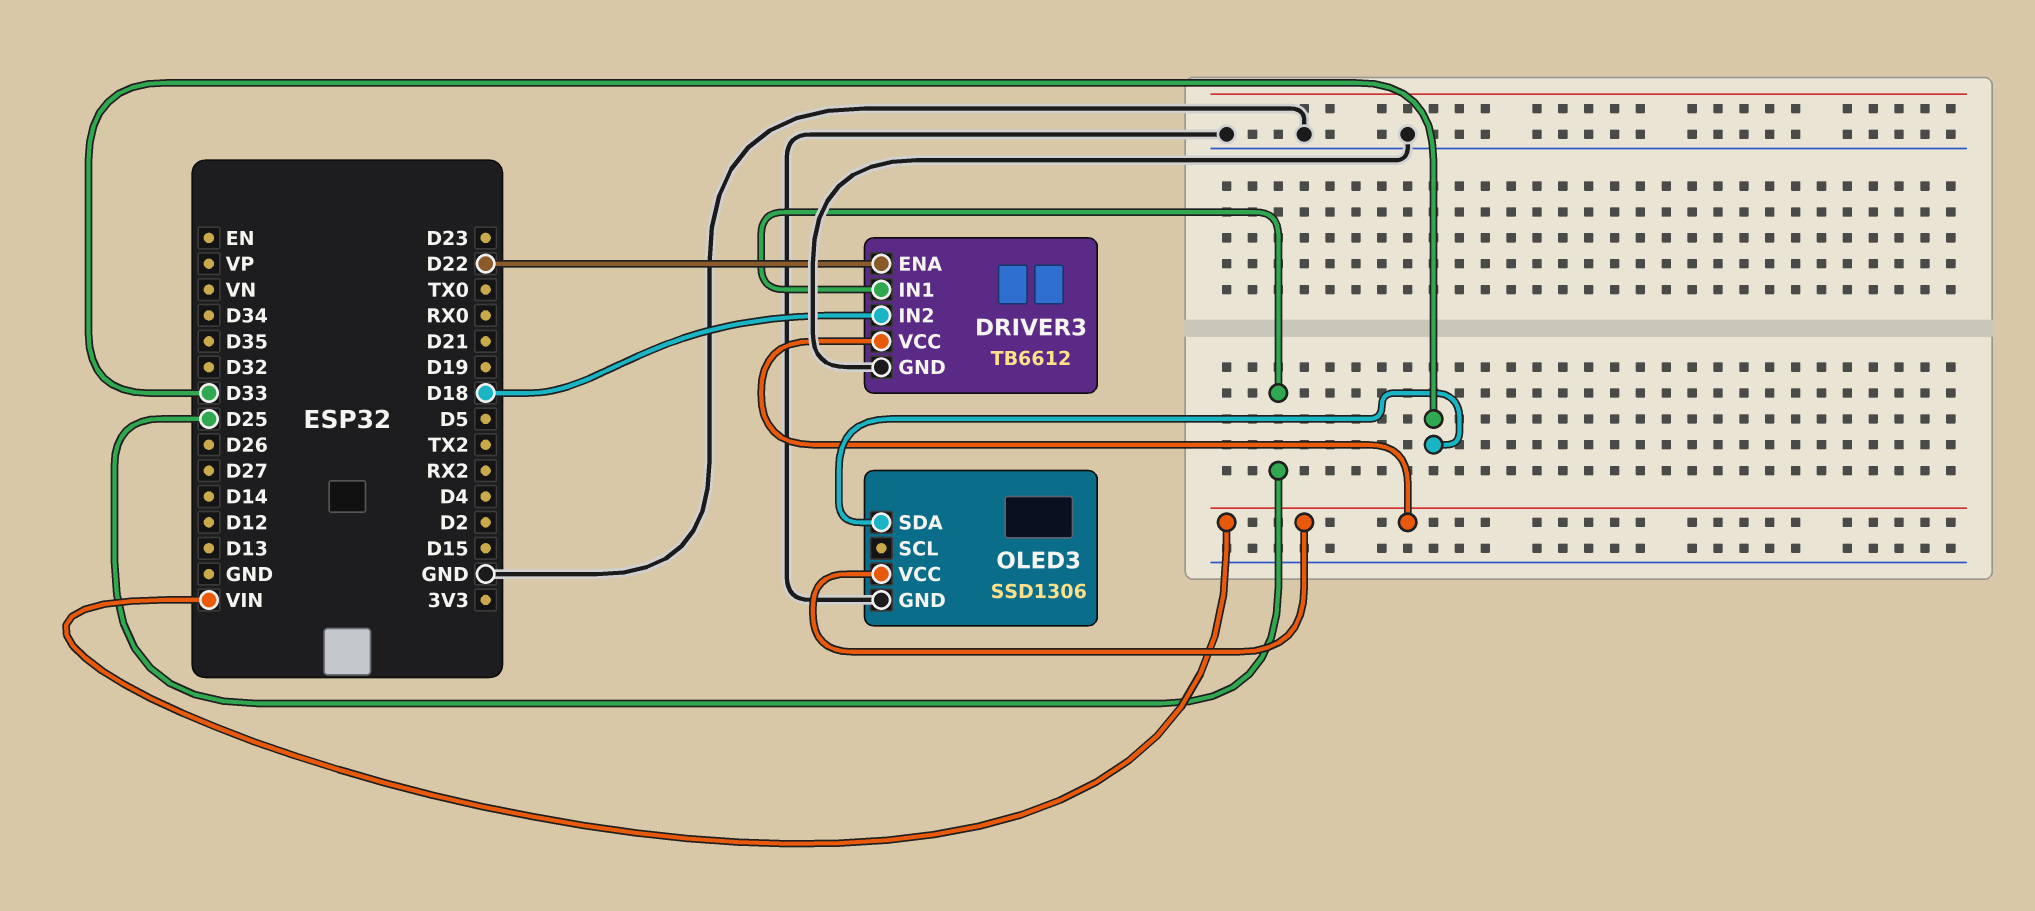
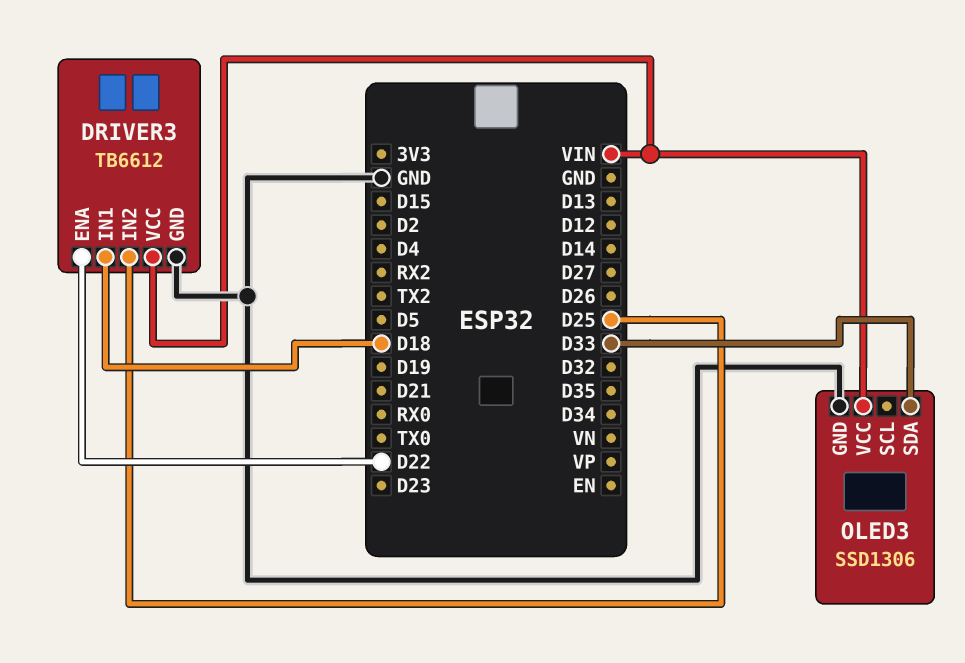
DRIVER3 pin IN1: D25 -> D18
DRIVER3 pin IN2: D18 -> D25

